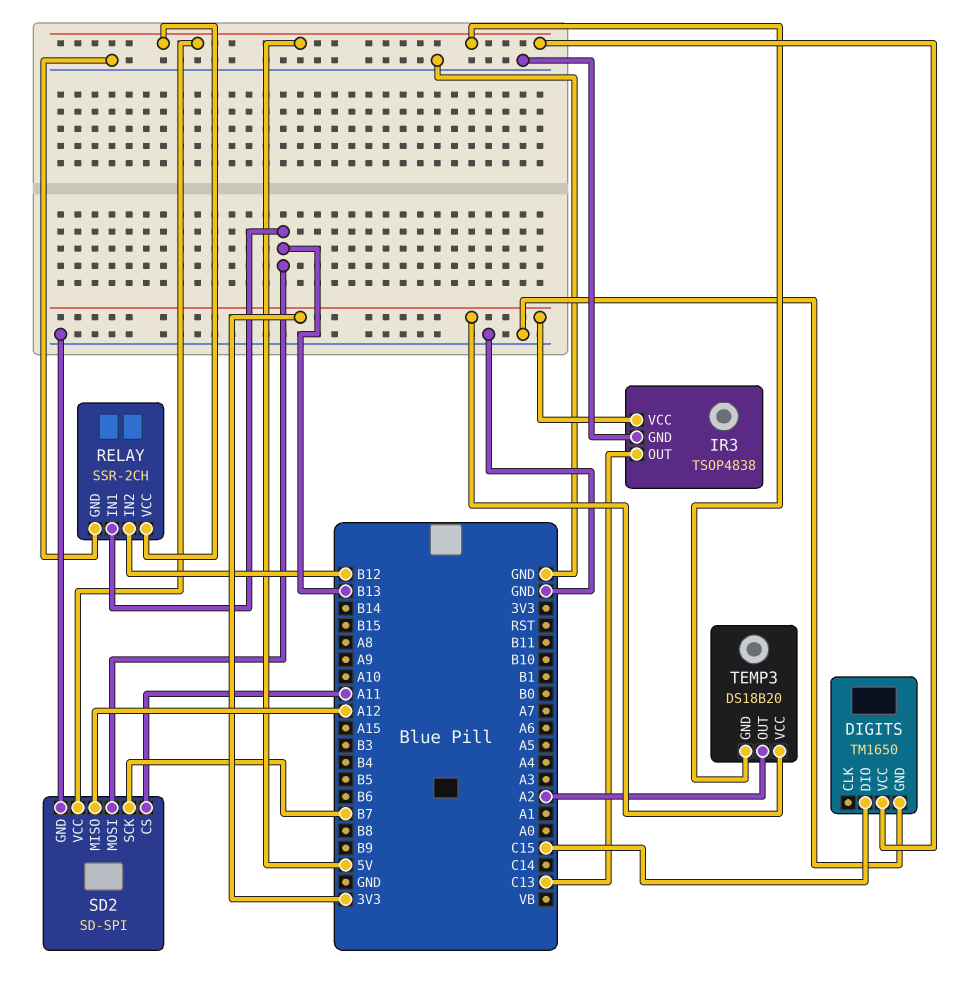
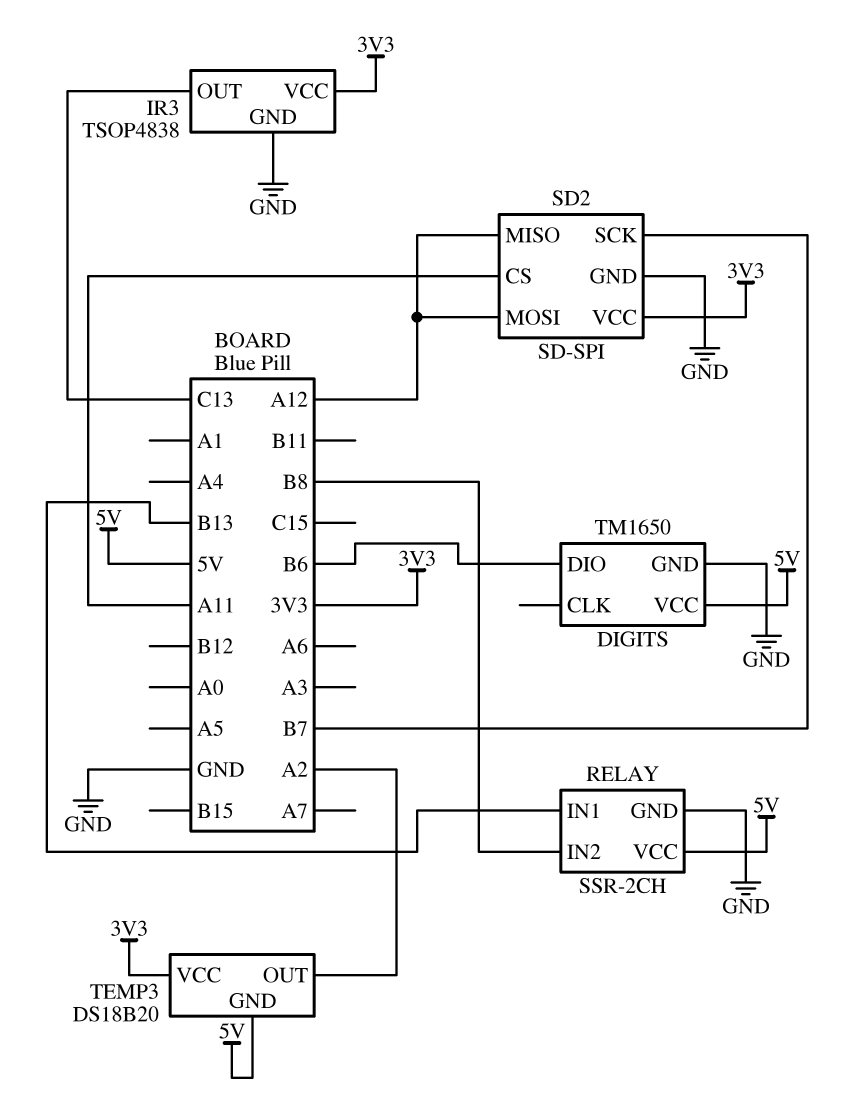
DIGITS pin DIO: C15 -> B6
RELAY pin IN2: B12 -> B8
SD2 pin MOSI: B13 -> A12
SD2 pin VCC: 5V -> 3V3

